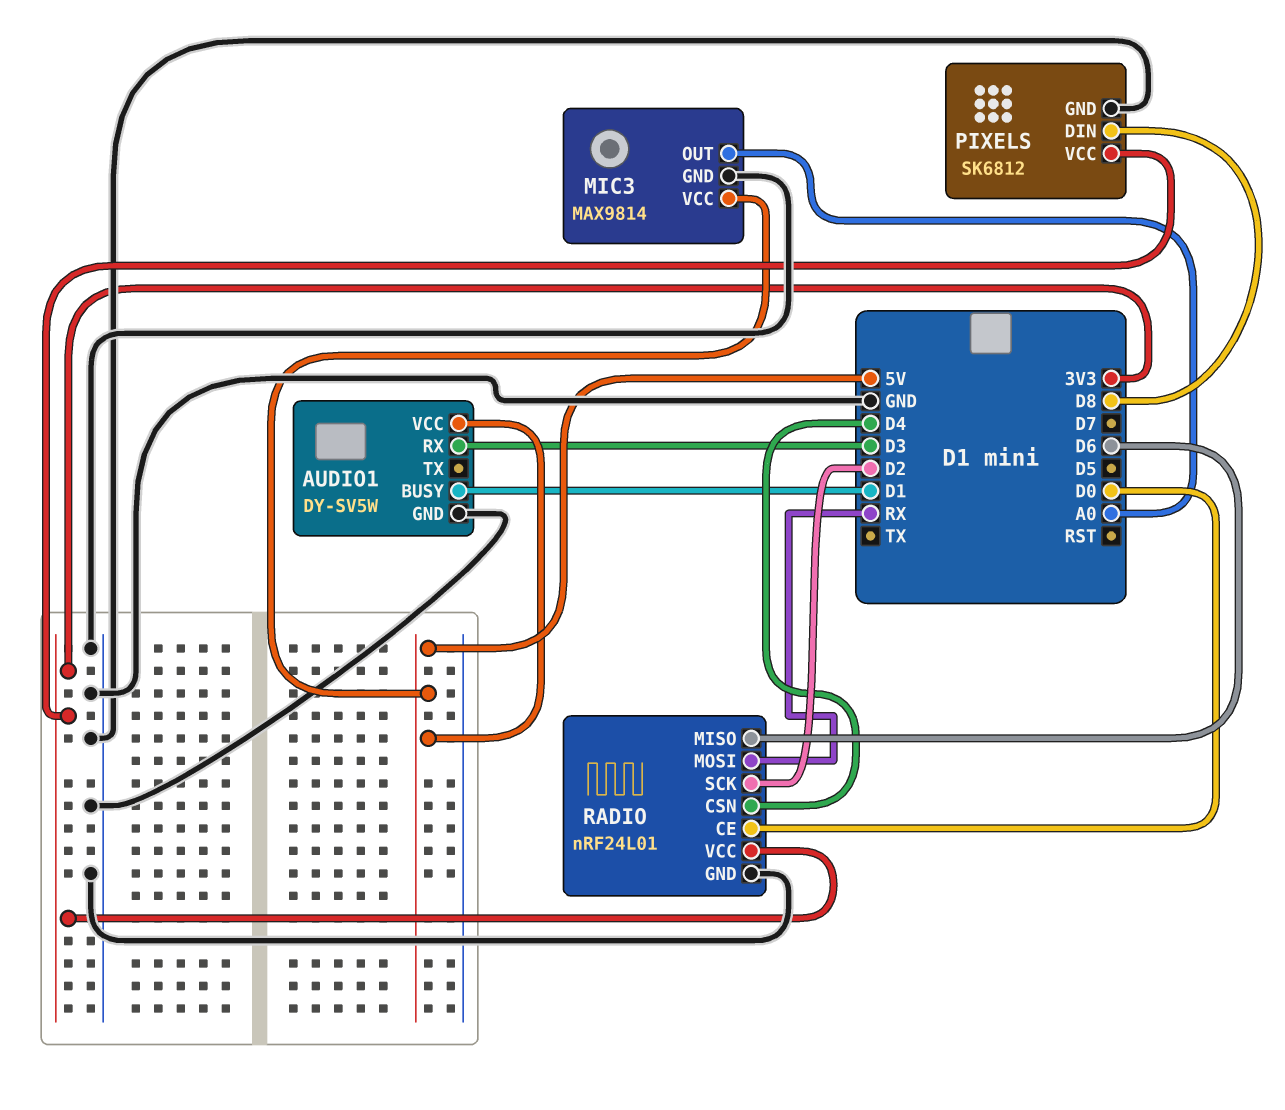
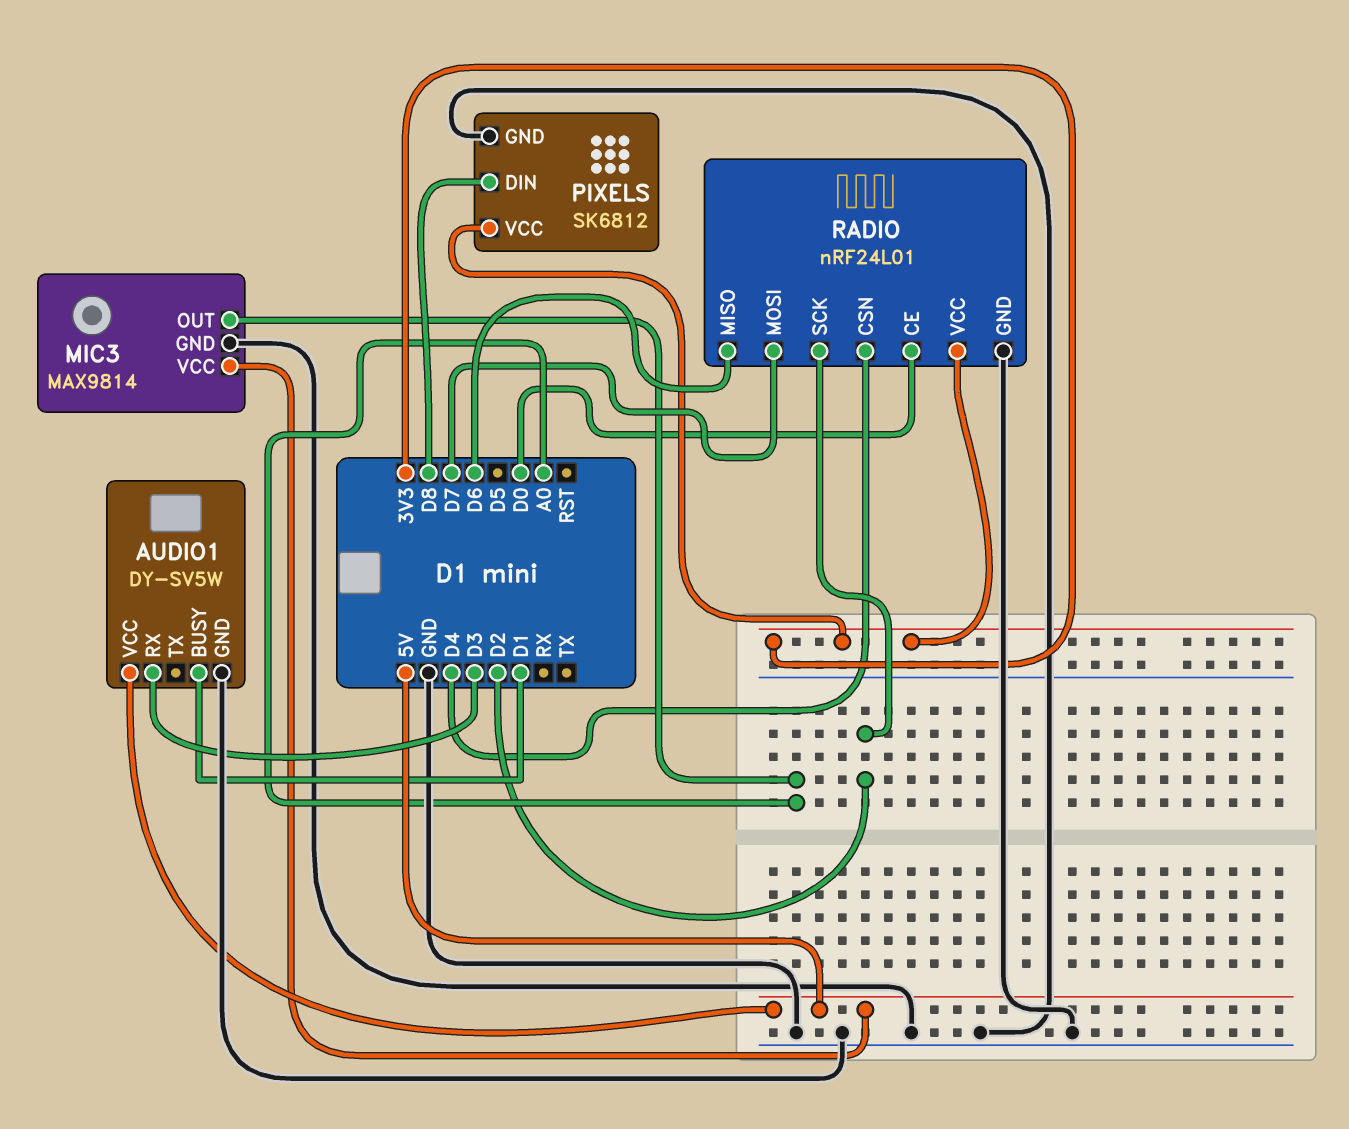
RADIO pin MOSI: RX -> D7

